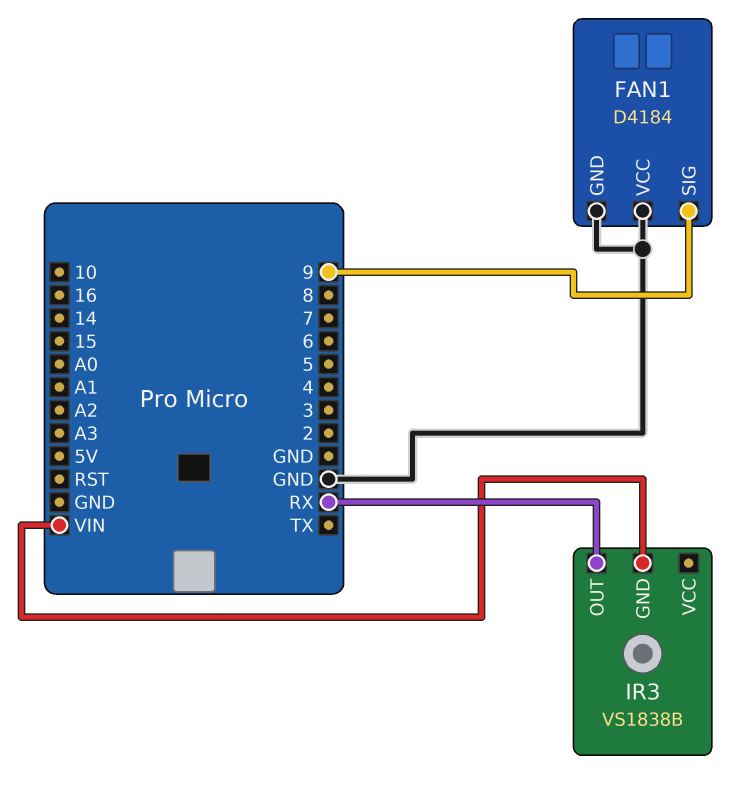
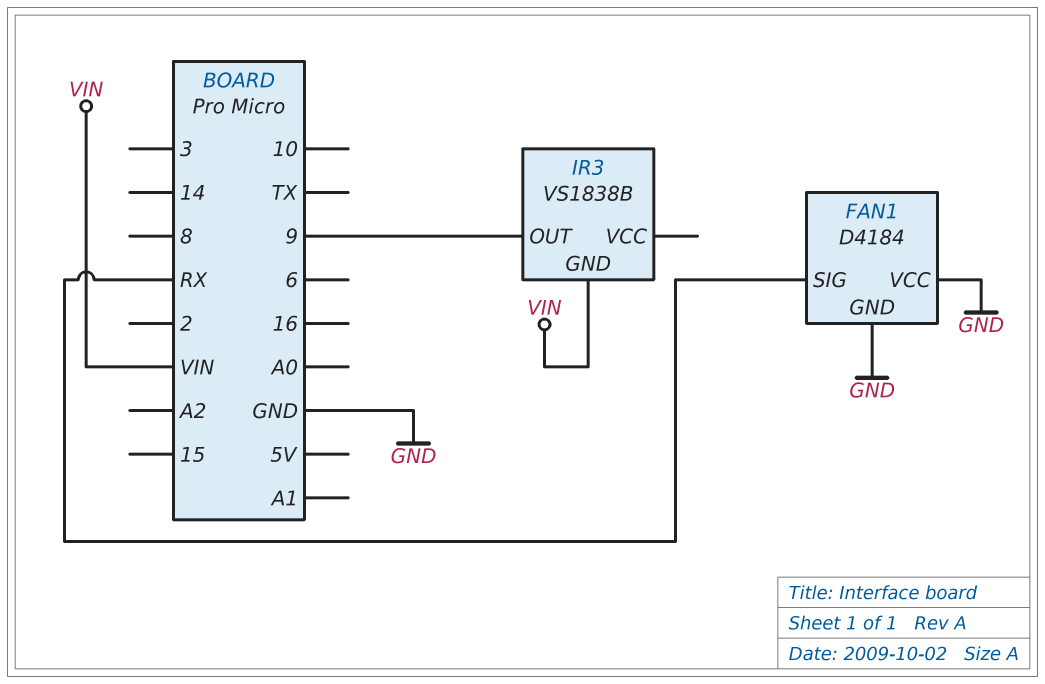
FAN1 pin SIG: 9 -> RX
IR3 pin OUT: RX -> 9

